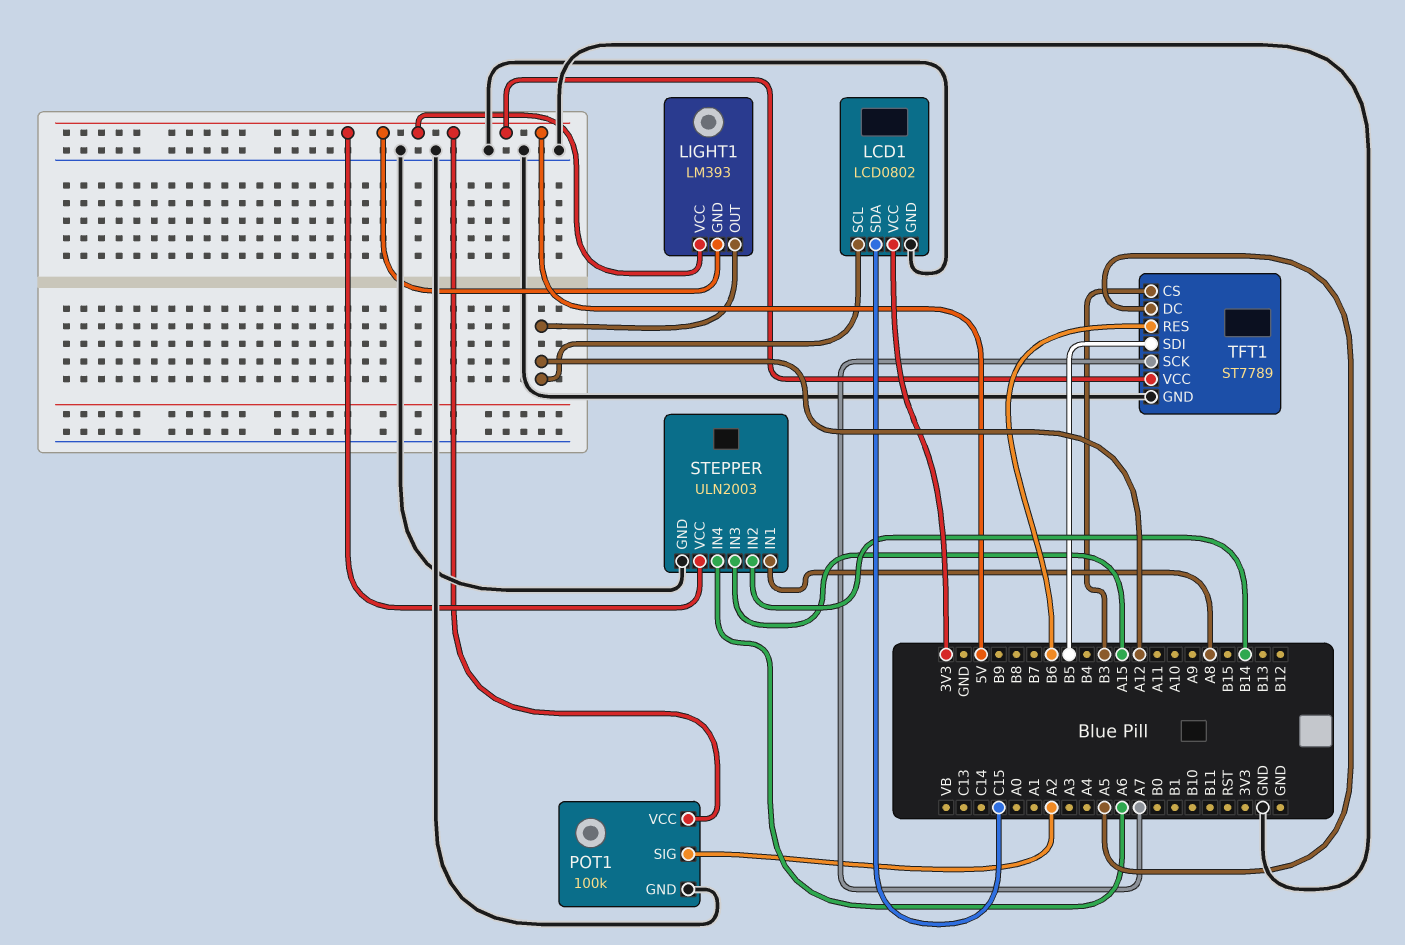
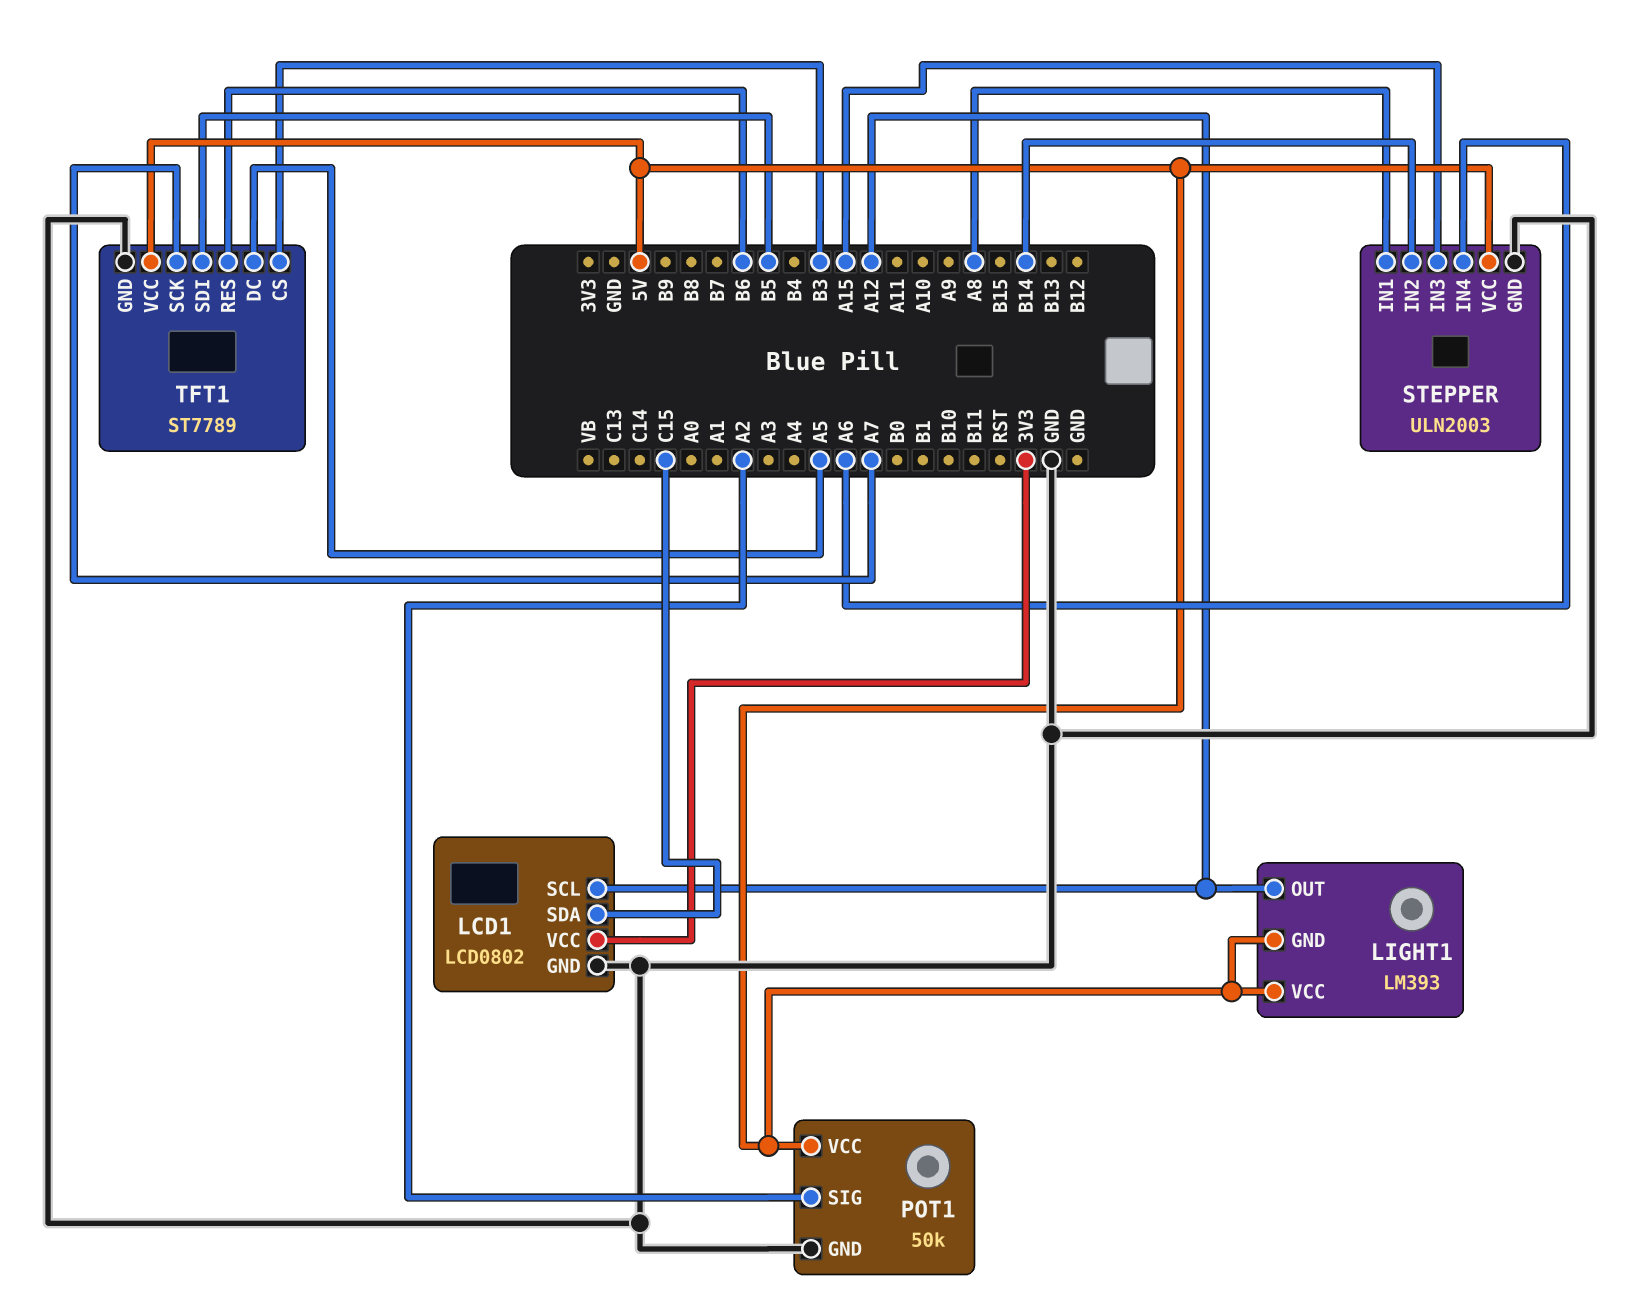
POT1: 100k -> 50k

